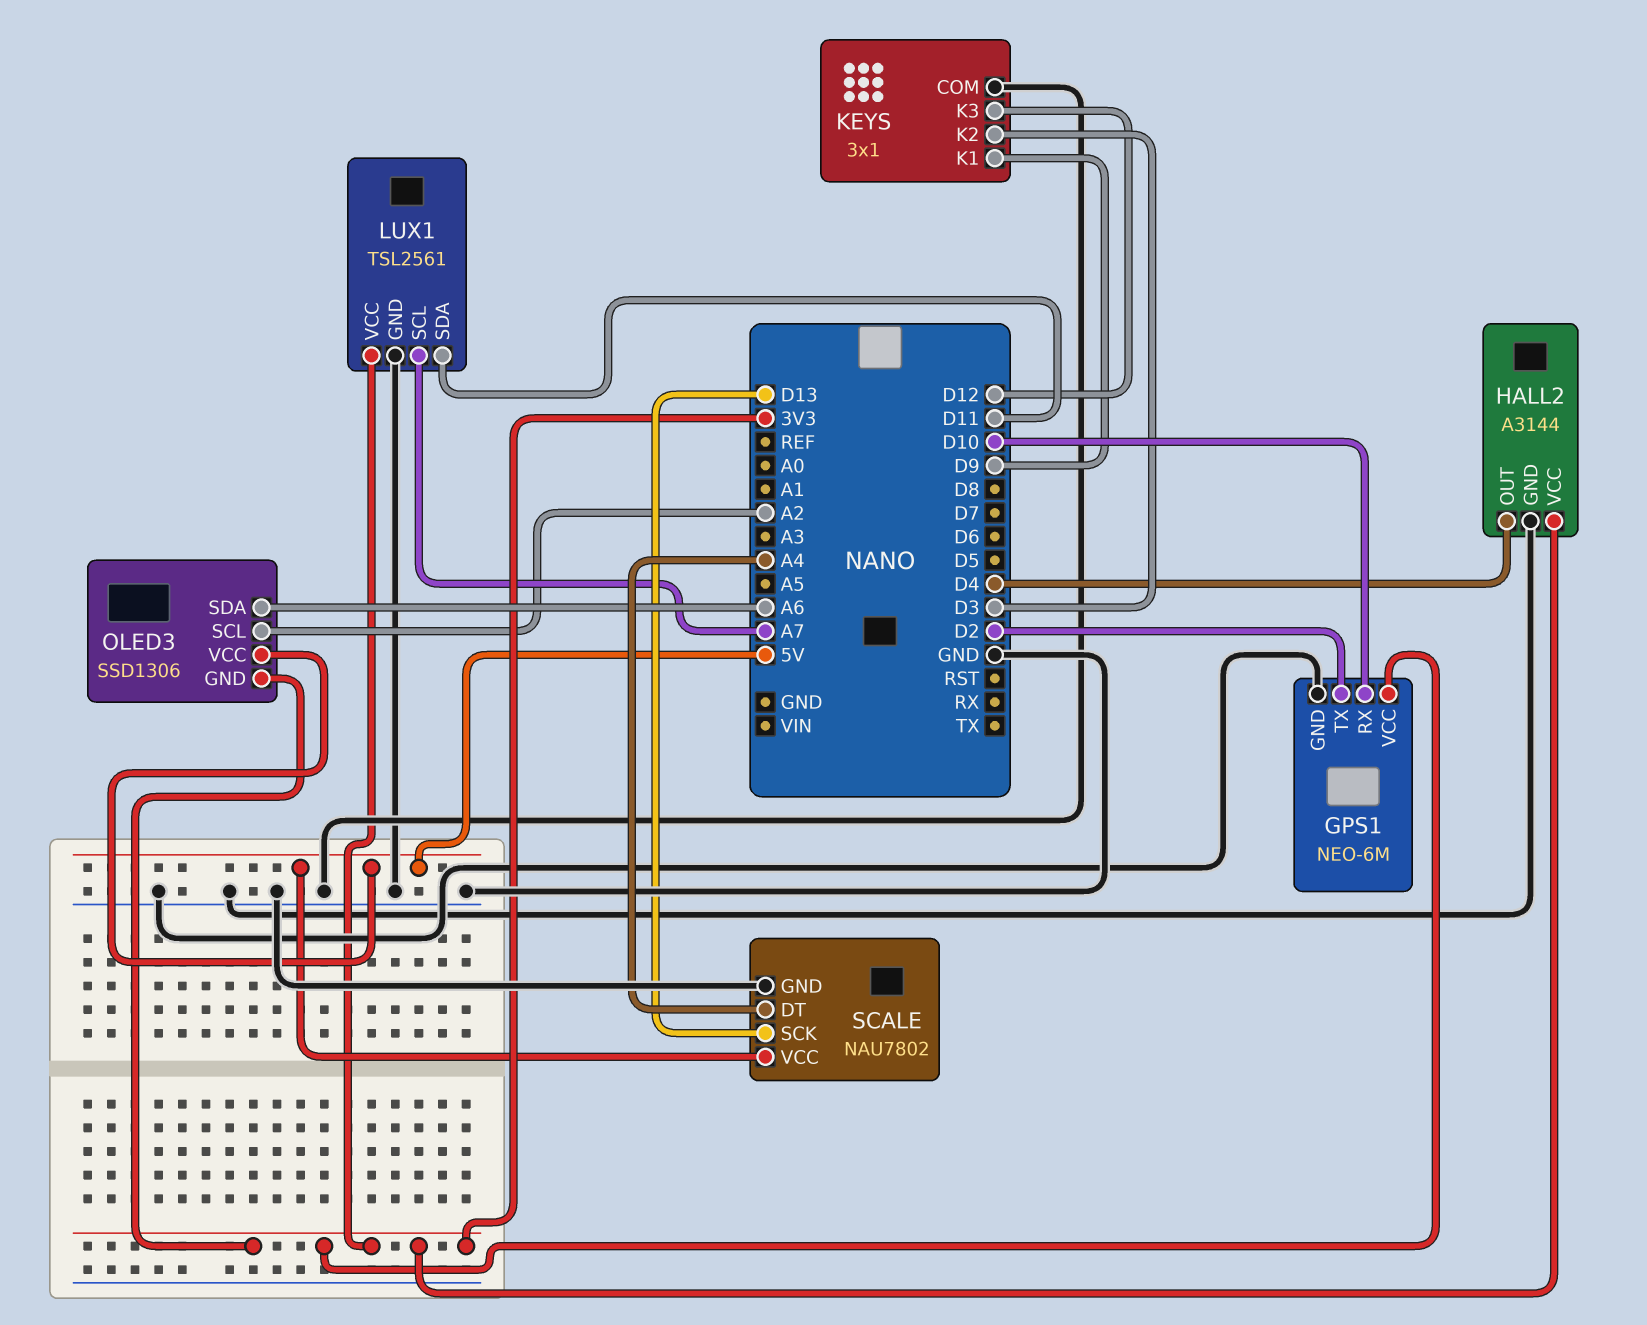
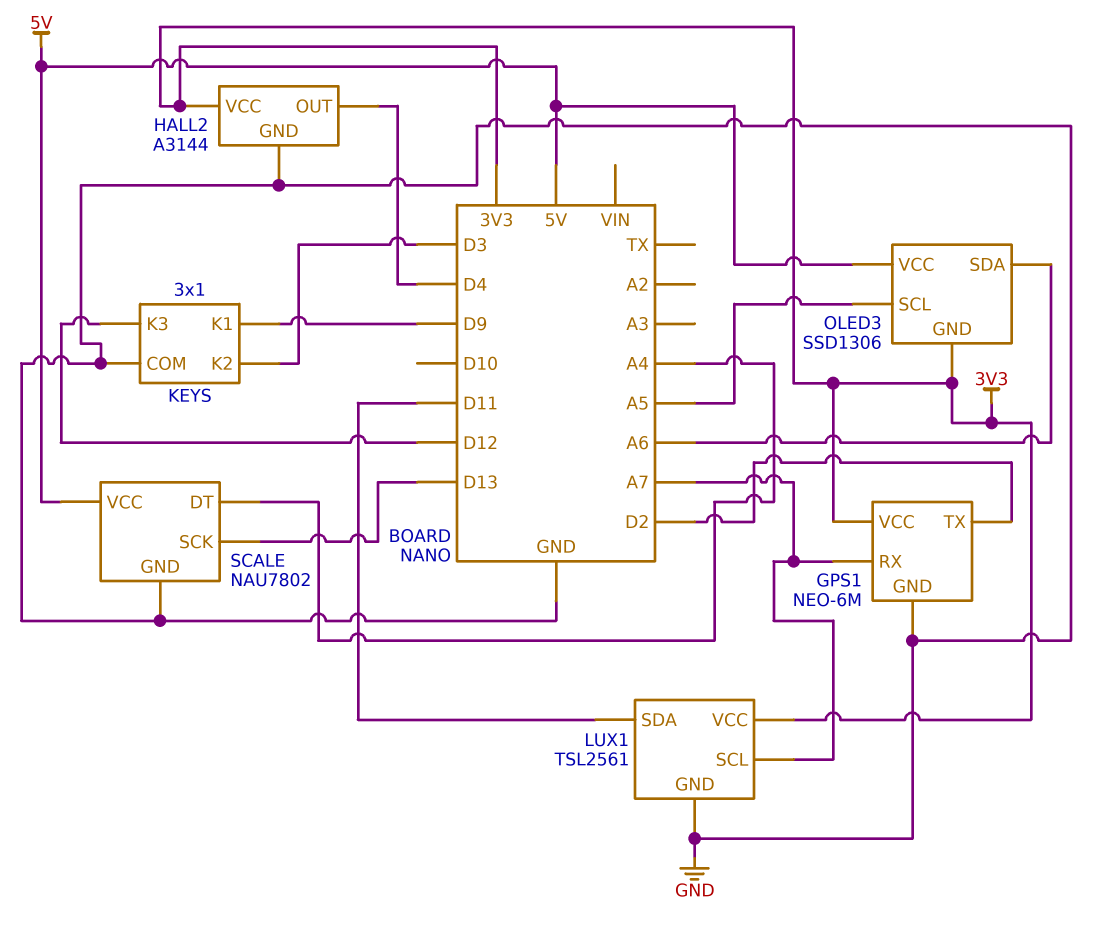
GPS1 pin RX: D10 -> A7
OLED3 pin SCL: A2 -> A5

